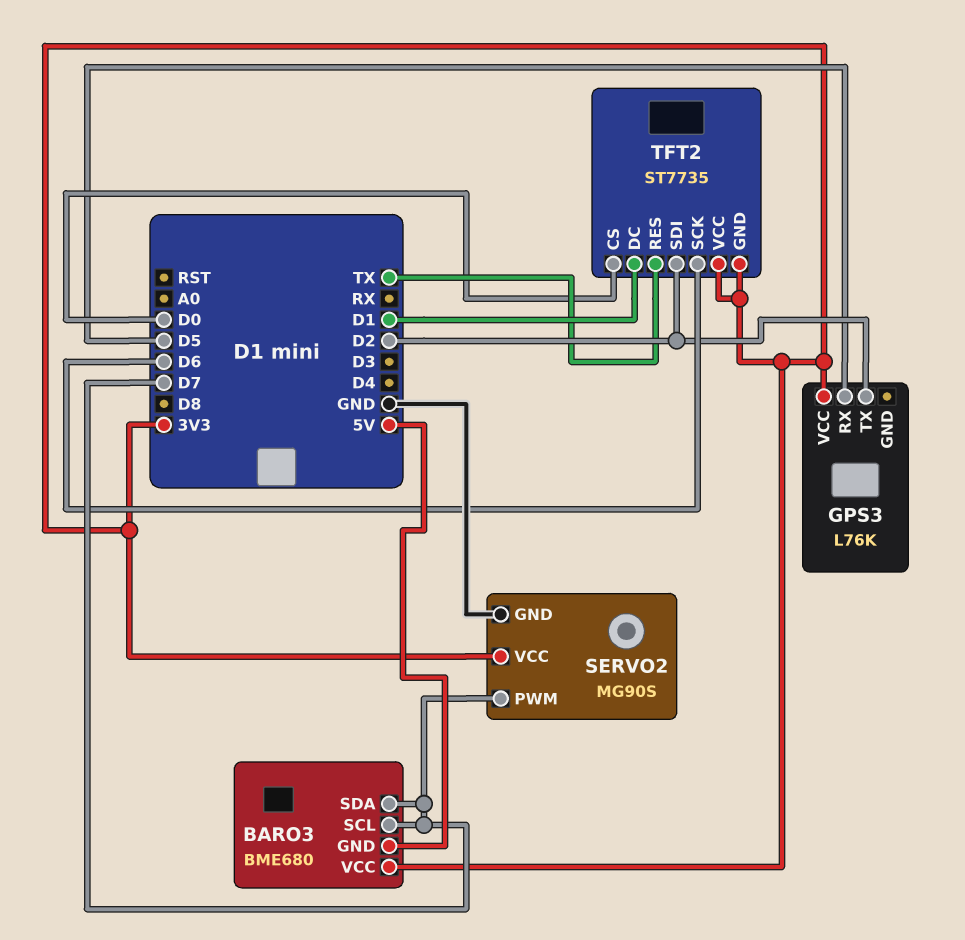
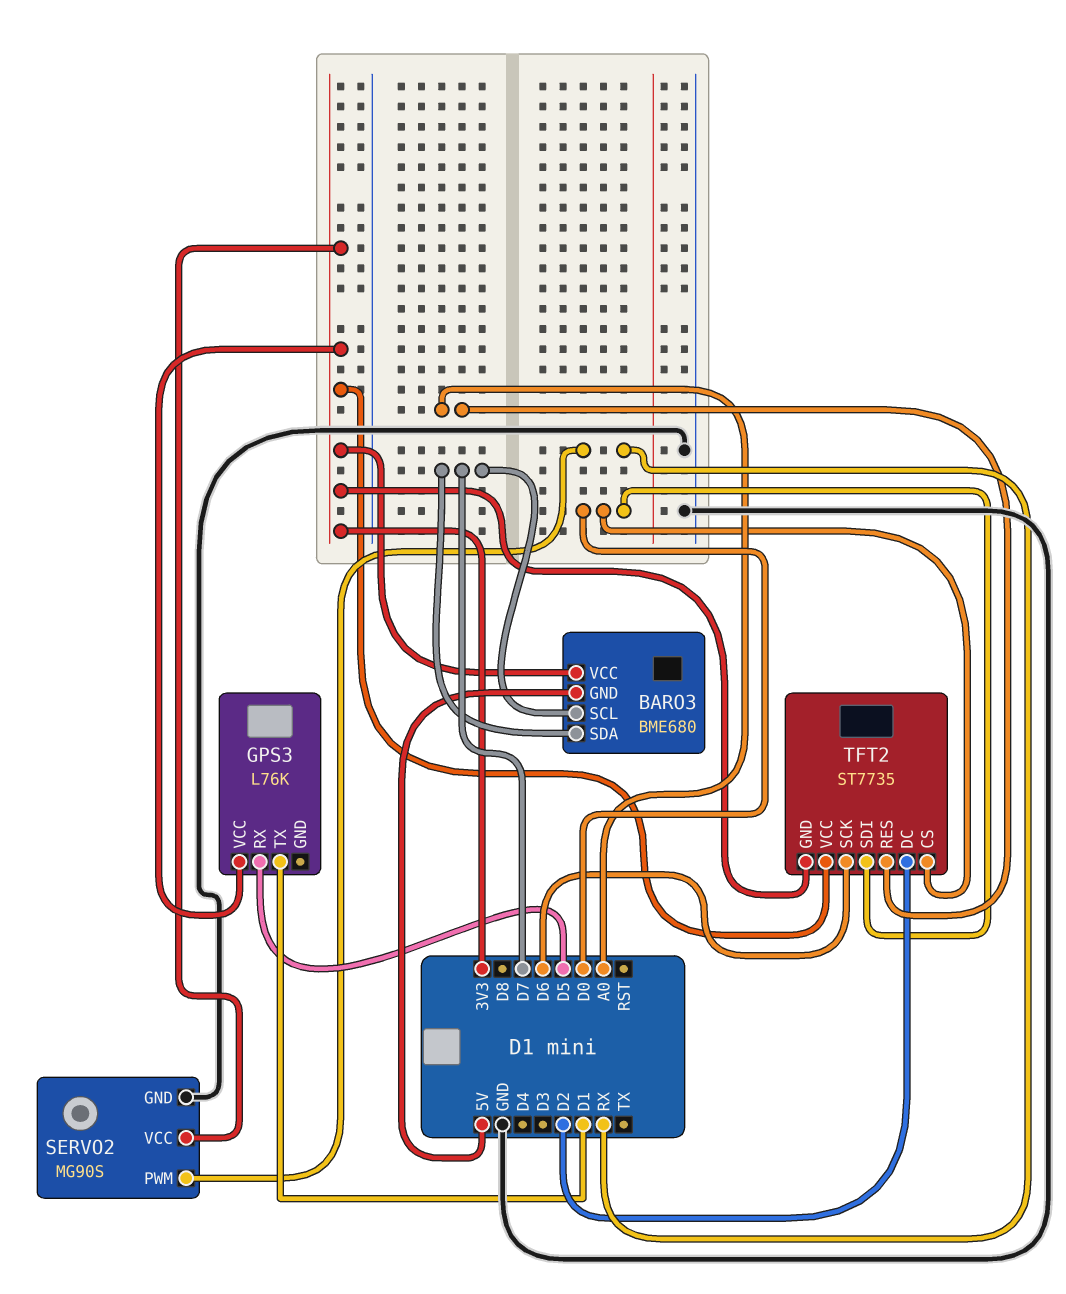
GPS3 pin TX: D2 -> D1
SERVO2 pin PWM: D7 -> RX
TFT2 pin DC: D1 -> D2
TFT2 pin RES: TX -> A0
TFT2 pin SDI: D2 -> D0

